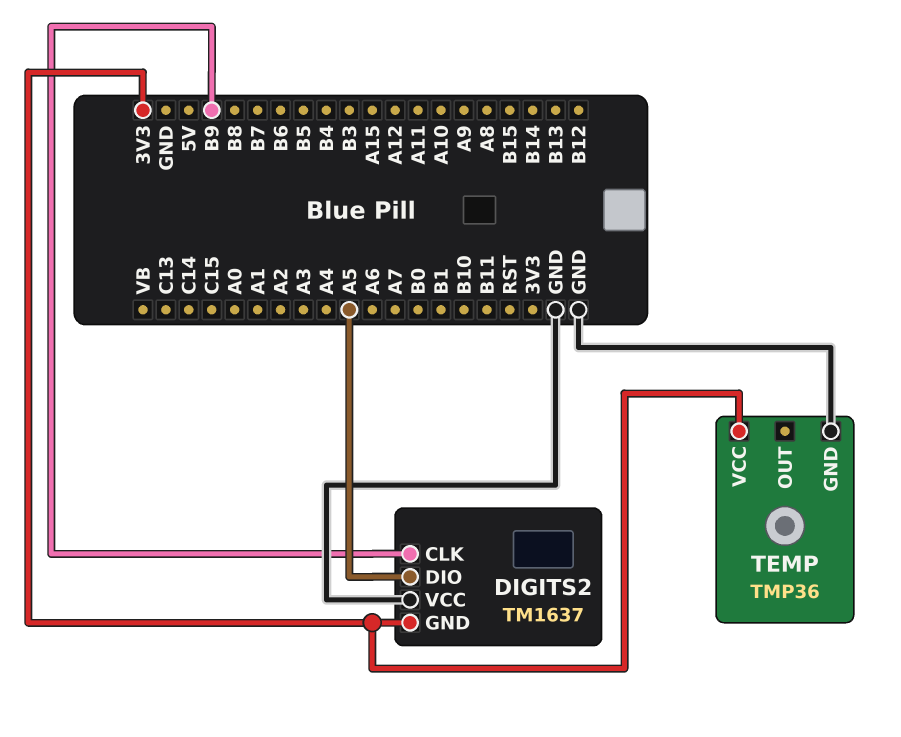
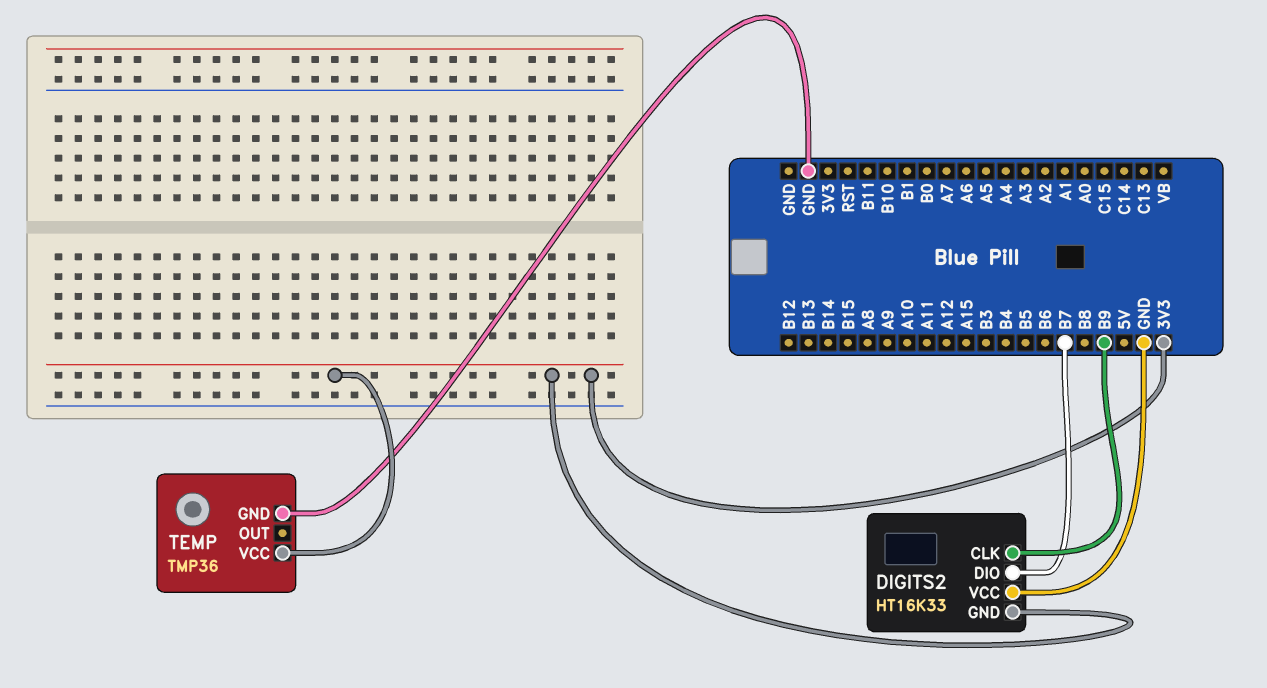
DIGITS2: TM1637 -> HT16K33
DIGITS2 pin DIO: A5 -> B7

